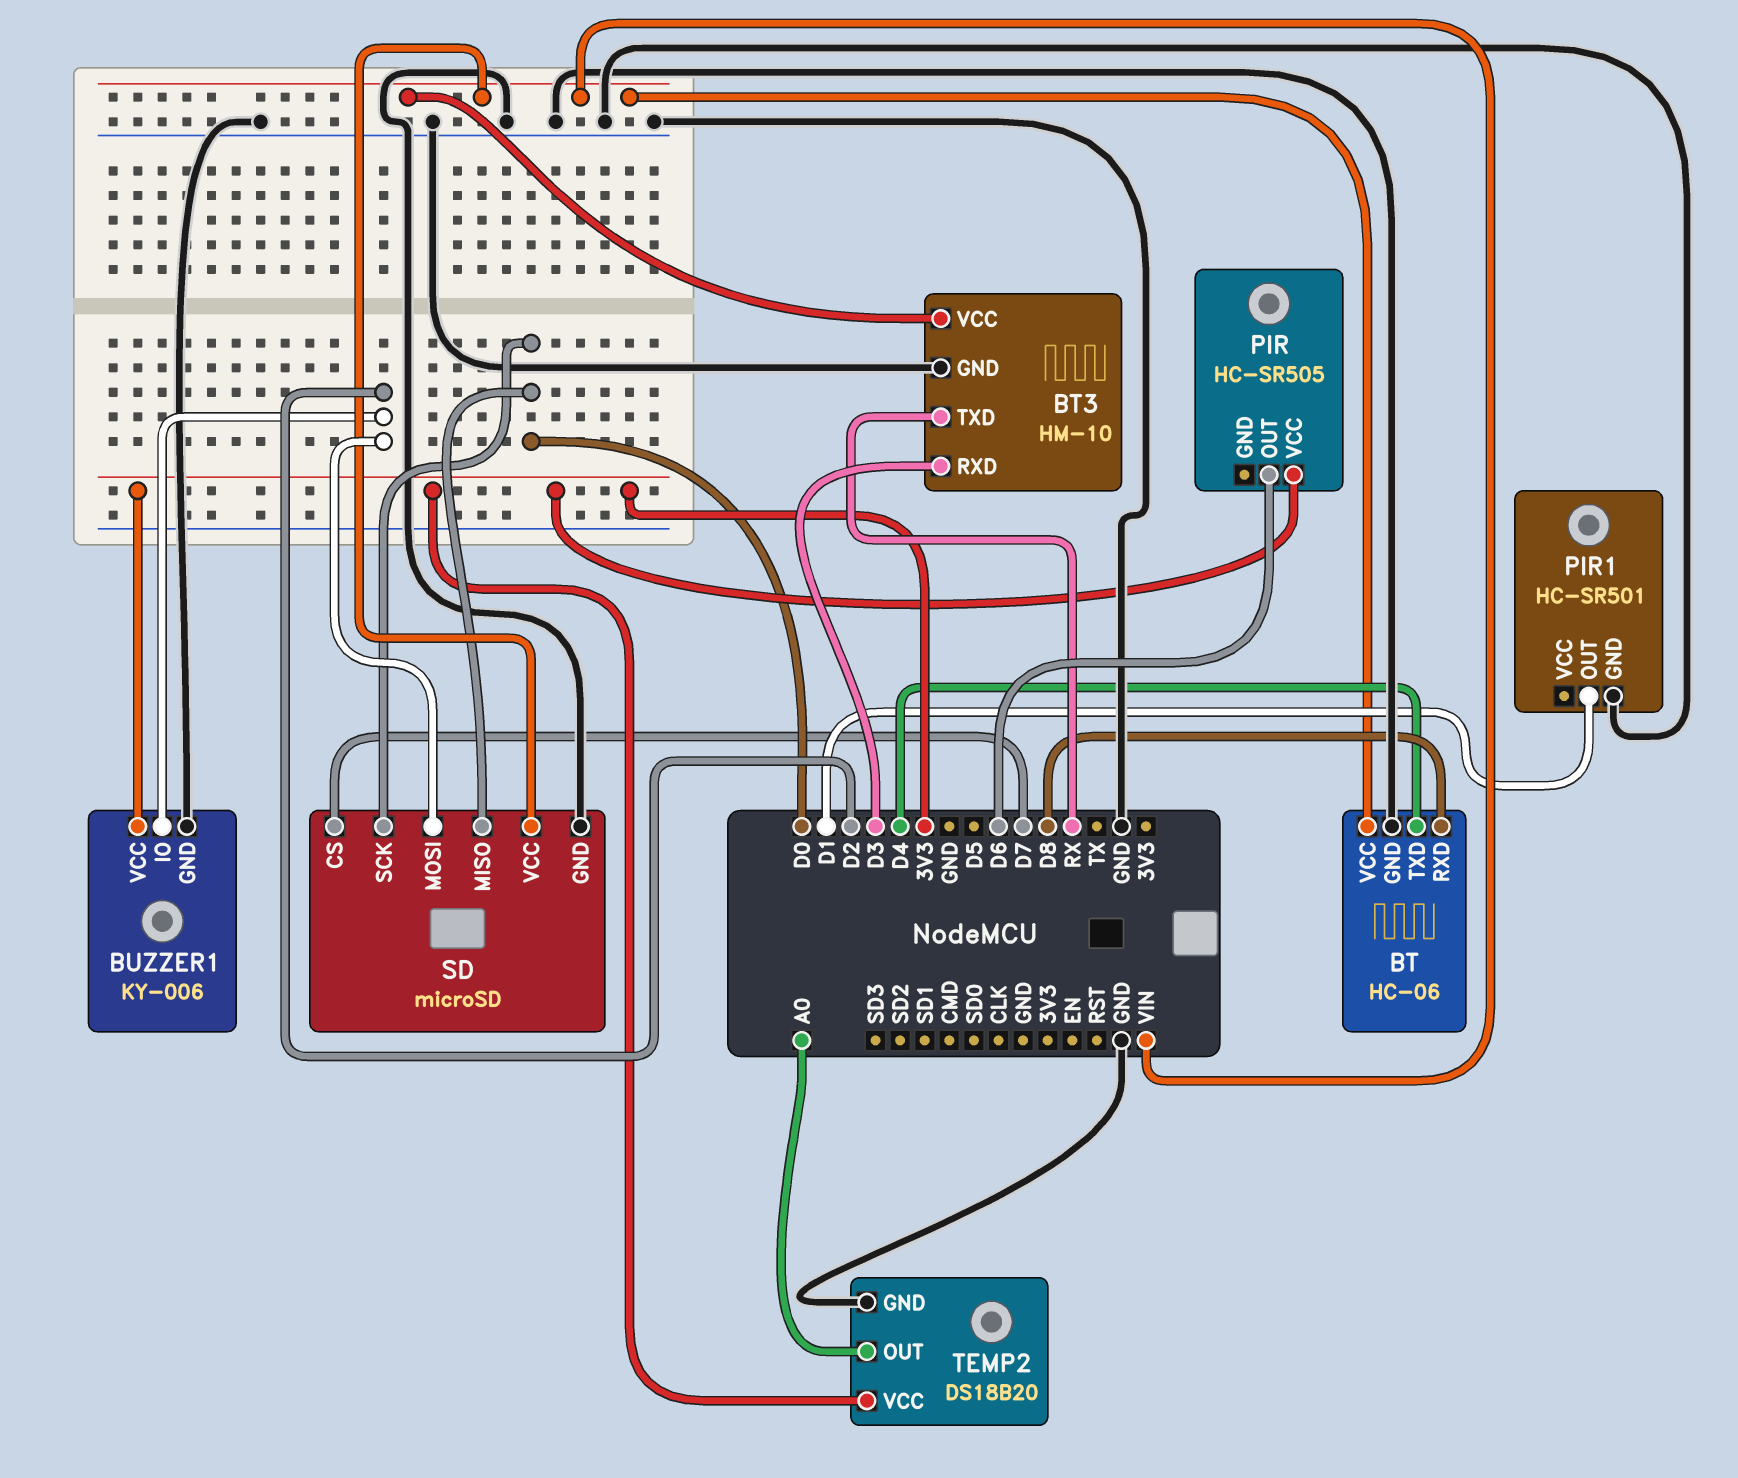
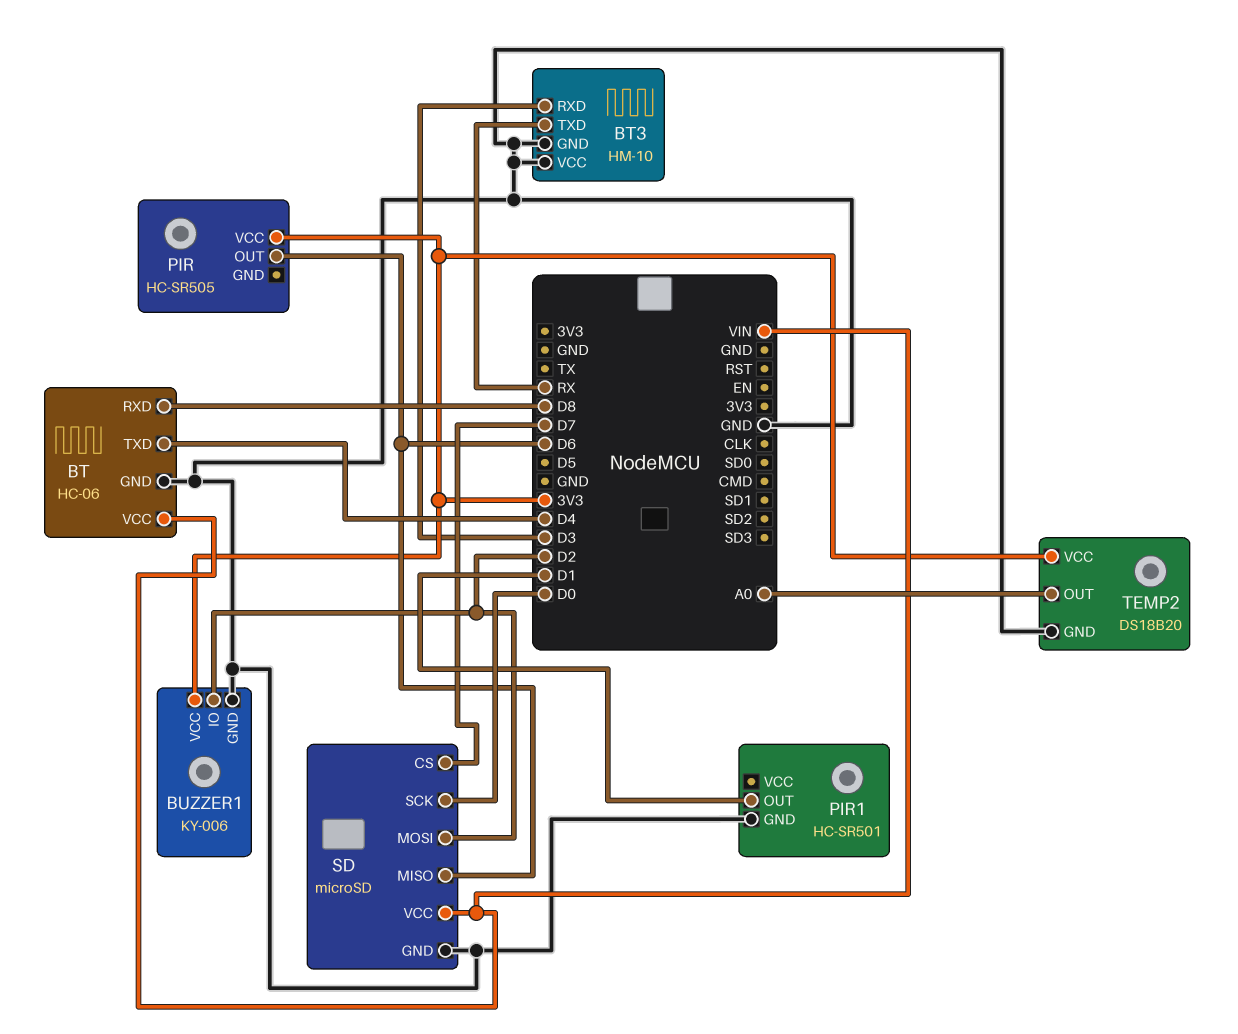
BT3 pin VCC: VIN -> GND
SD pin MISO: D0 -> D6

